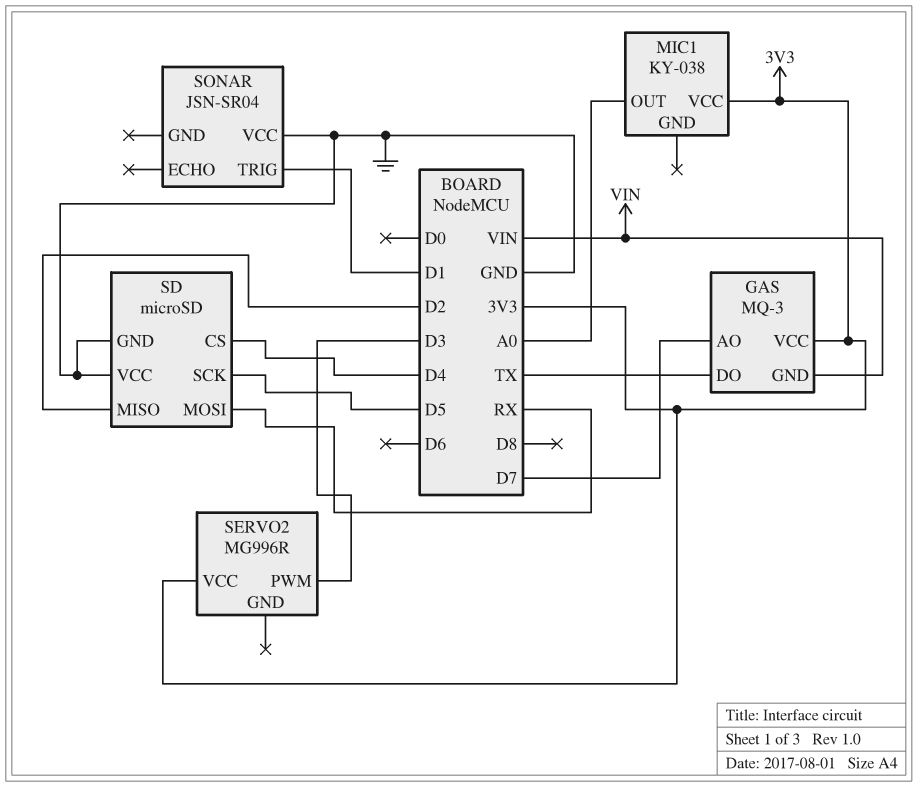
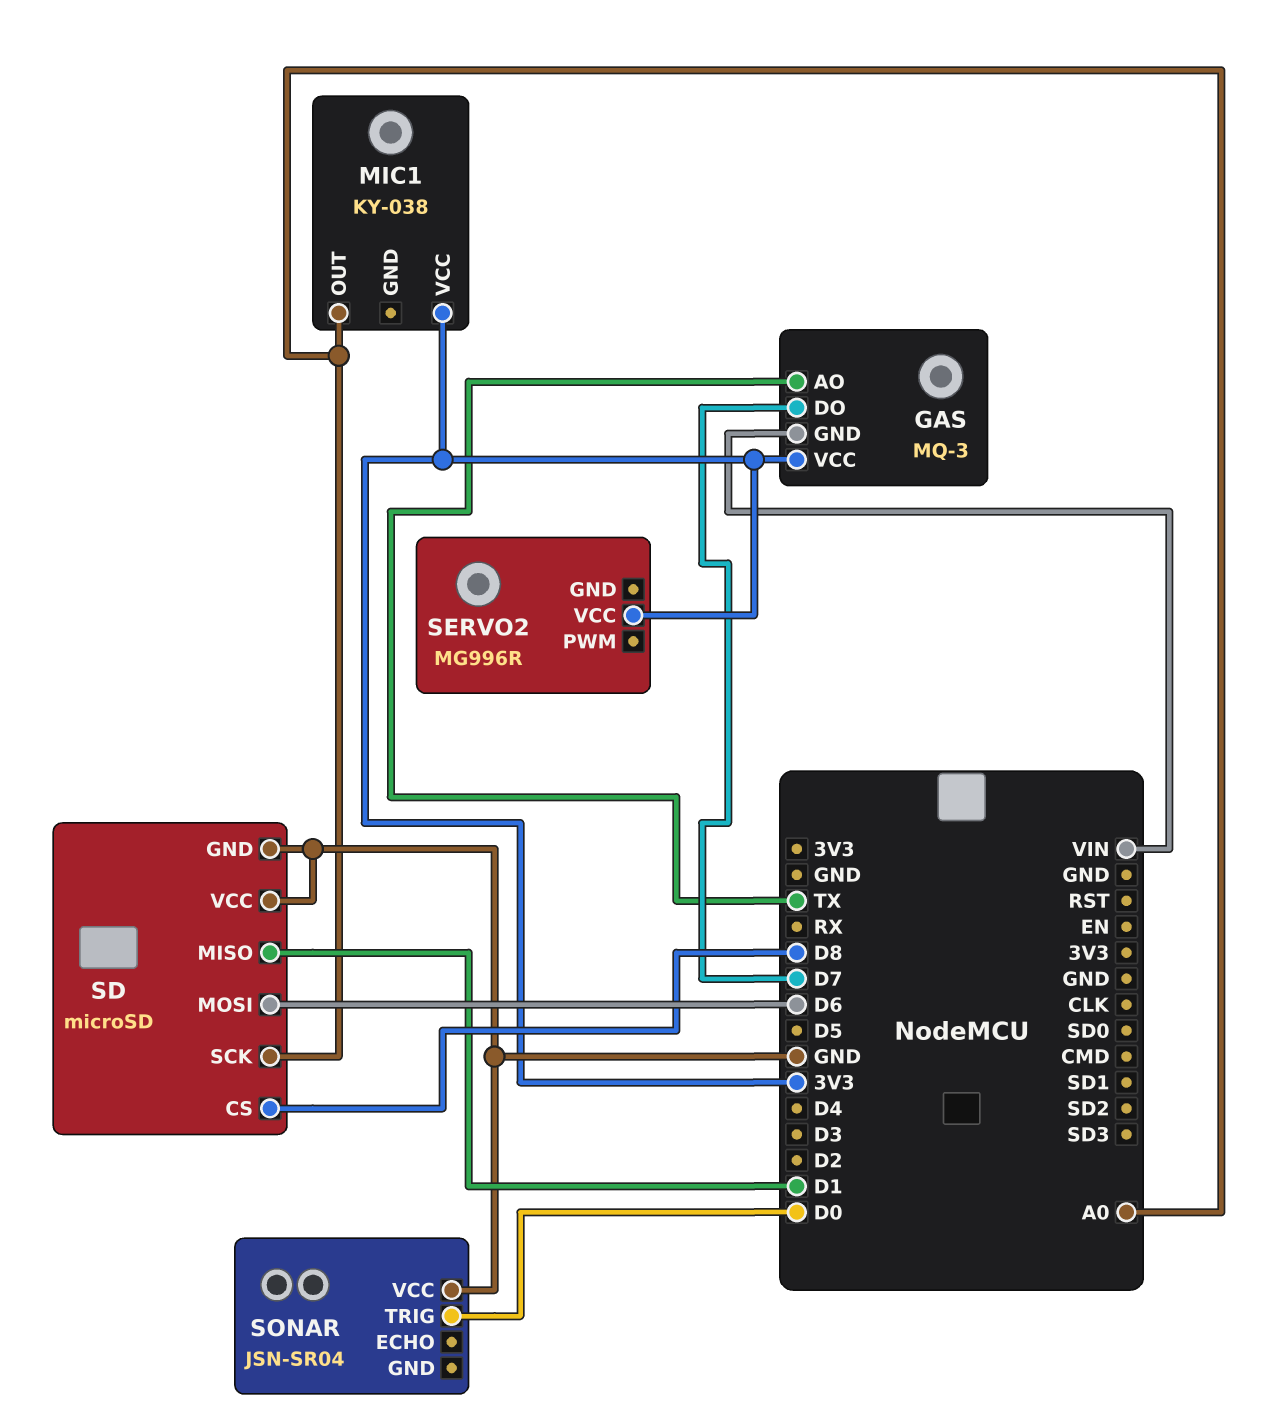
GAS pin AO: D7 -> TX
GAS pin DO: TX -> D7
SD pin CS: D4 -> D8
SD pin MISO: D2 -> D1
SD pin MOSI: RX -> D6
SD pin SCK: D5 -> A0
SERVO2 pin PWM: D3 -> none
SONAR pin TRIG: D1 -> D0

